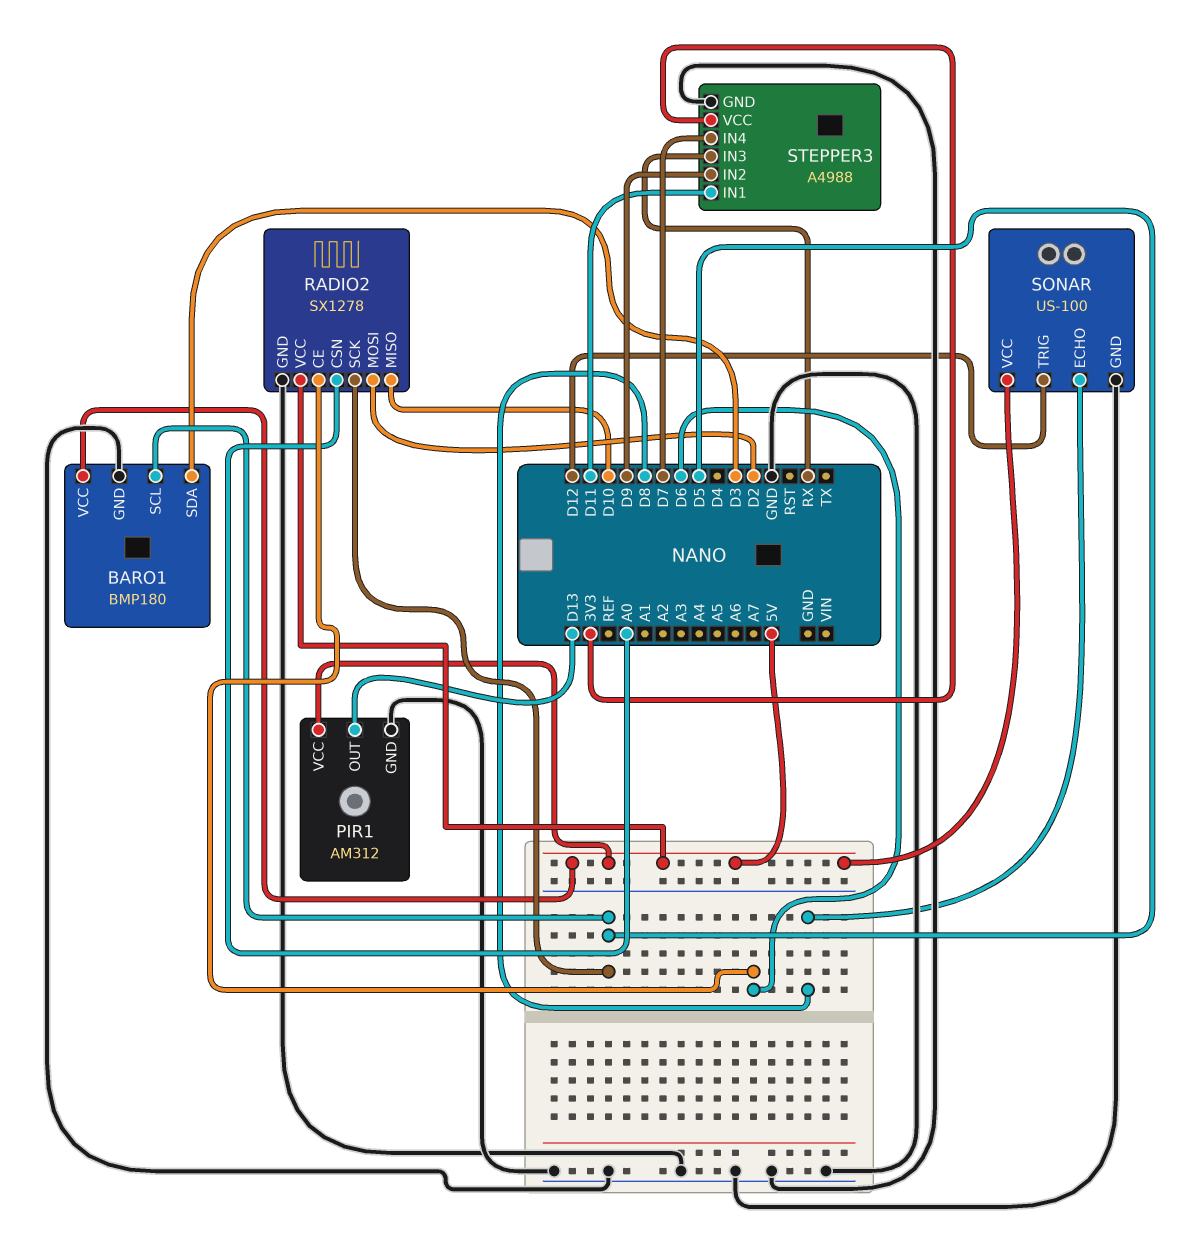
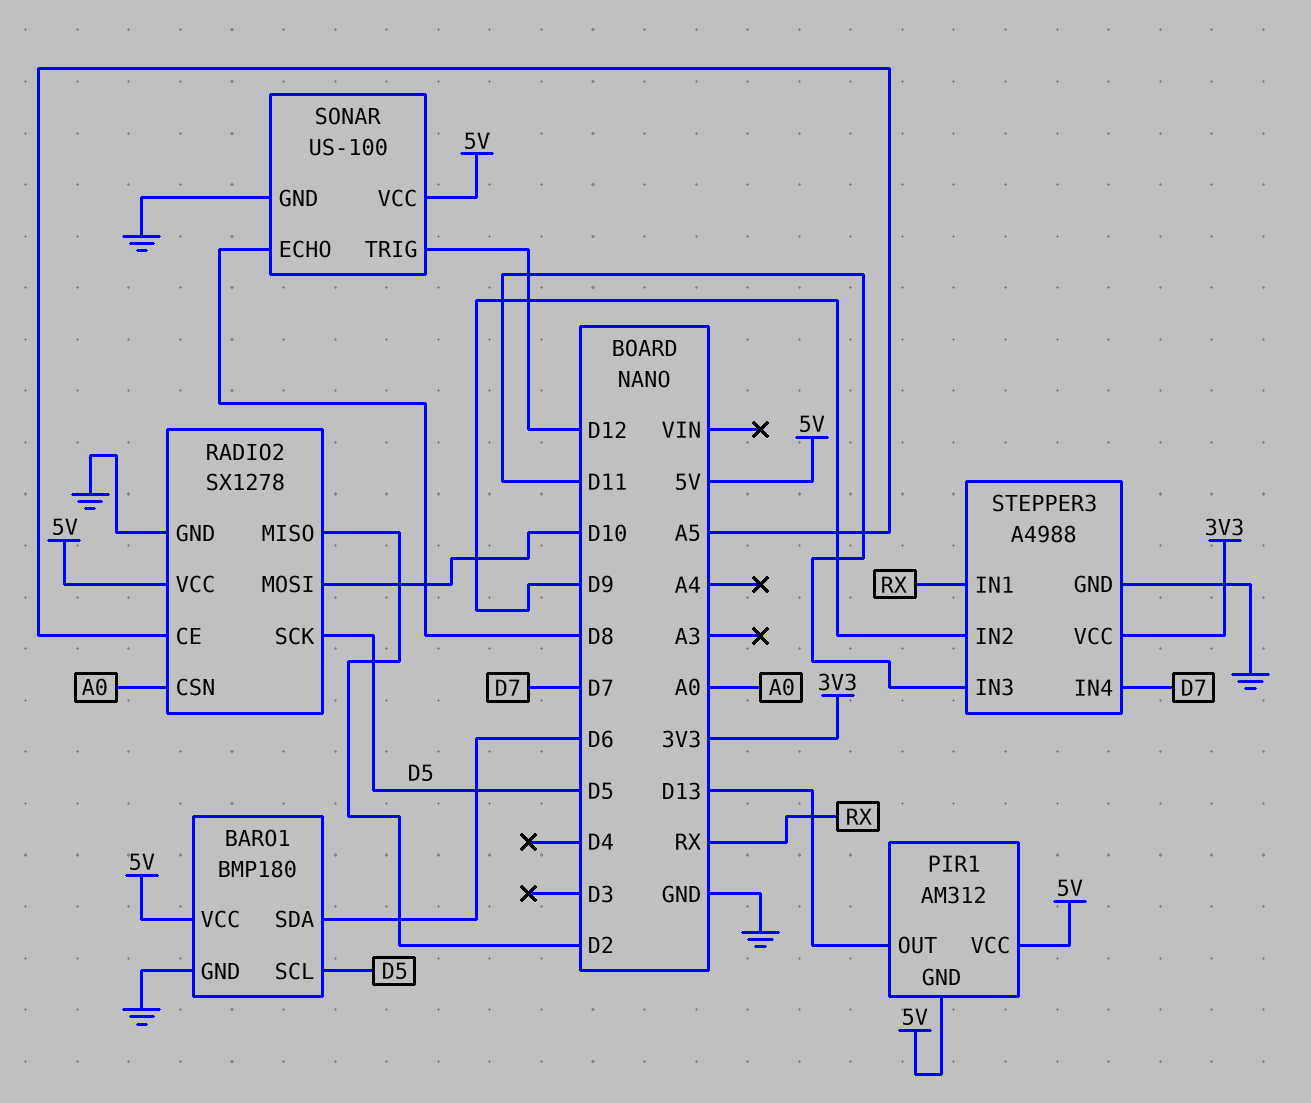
BARO1 pin SDA: D3 -> D6
PIR1 pin GND: GND -> 5V
RADIO2 pin CE: D6 -> A5
RADIO2 pin MISO: D10 -> D2
RADIO2 pin MOSI: D2 -> D10
STEPPER3 pin IN1: D11 -> RX
STEPPER3 pin IN3: RX -> D11

